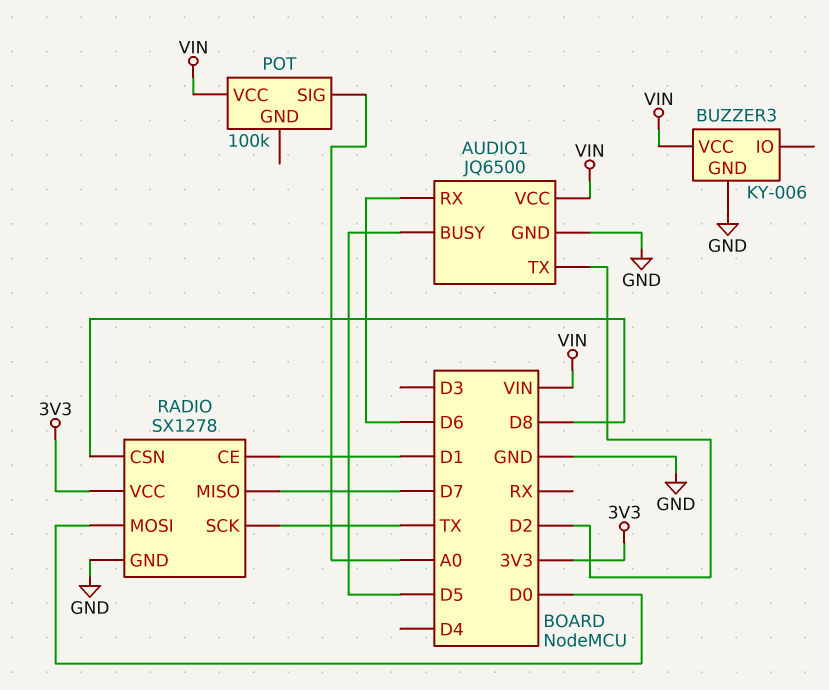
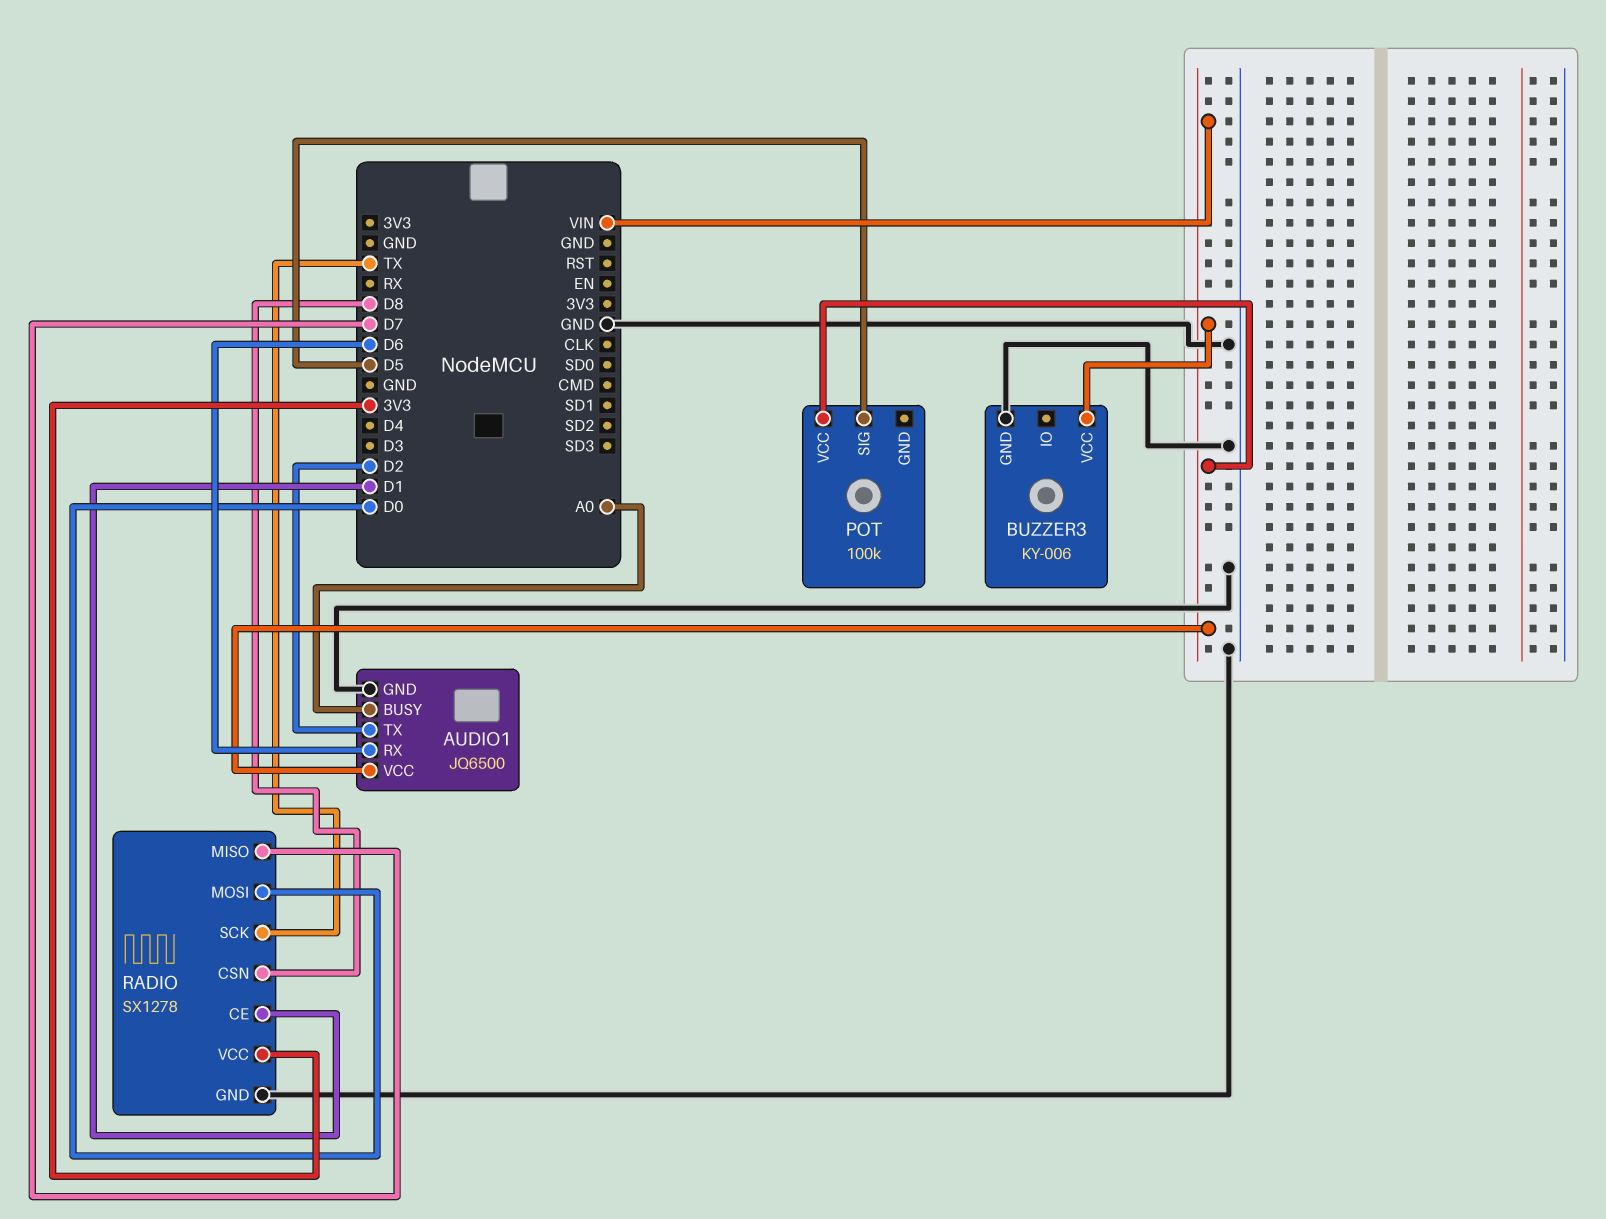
AUDIO1 pin BUSY: D5 -> A0
POT pin SIG: A0 -> D5

